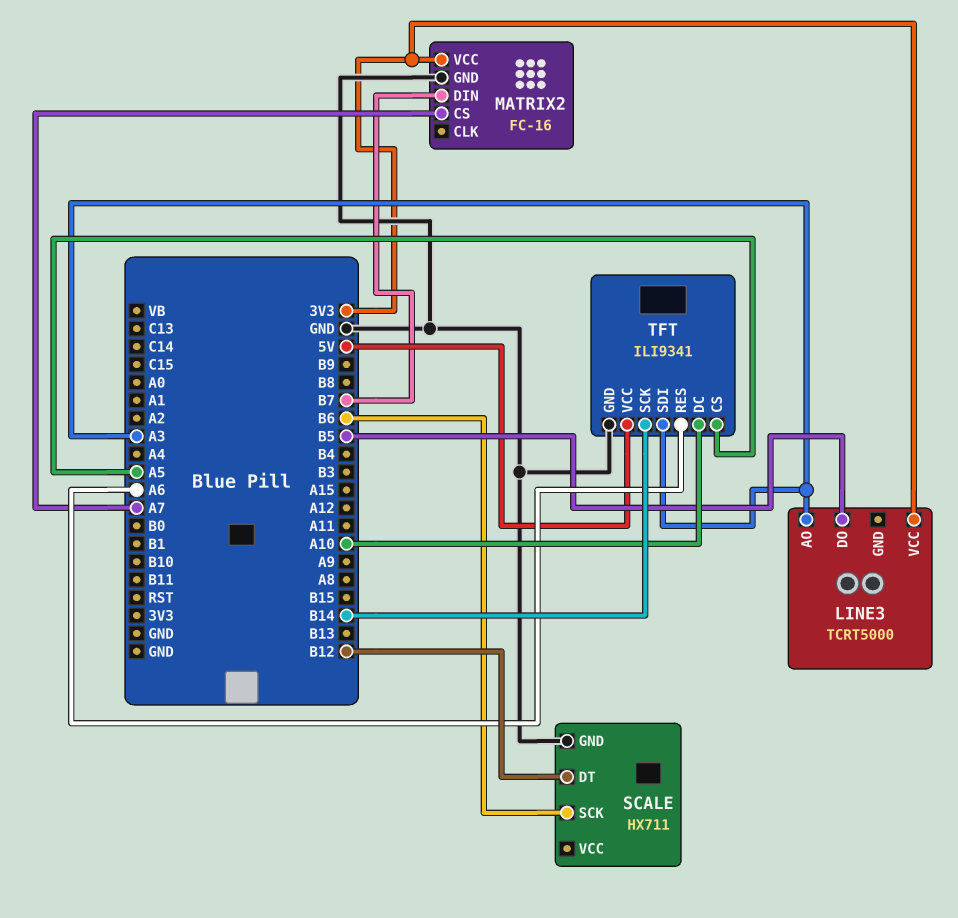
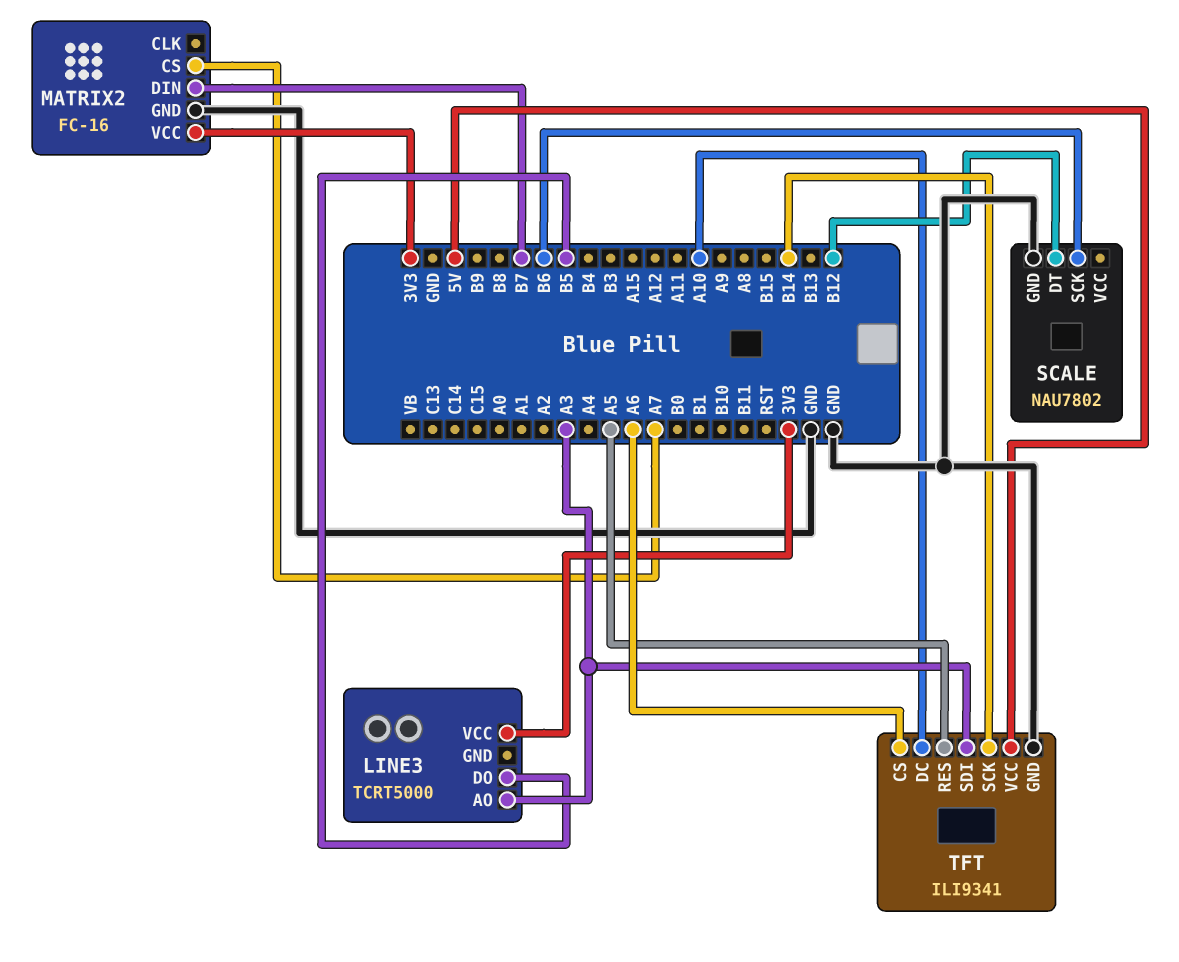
SCALE: HX711 -> NAU7802
TFT pin CS: A5 -> A6
TFT pin RES: A6 -> A5

